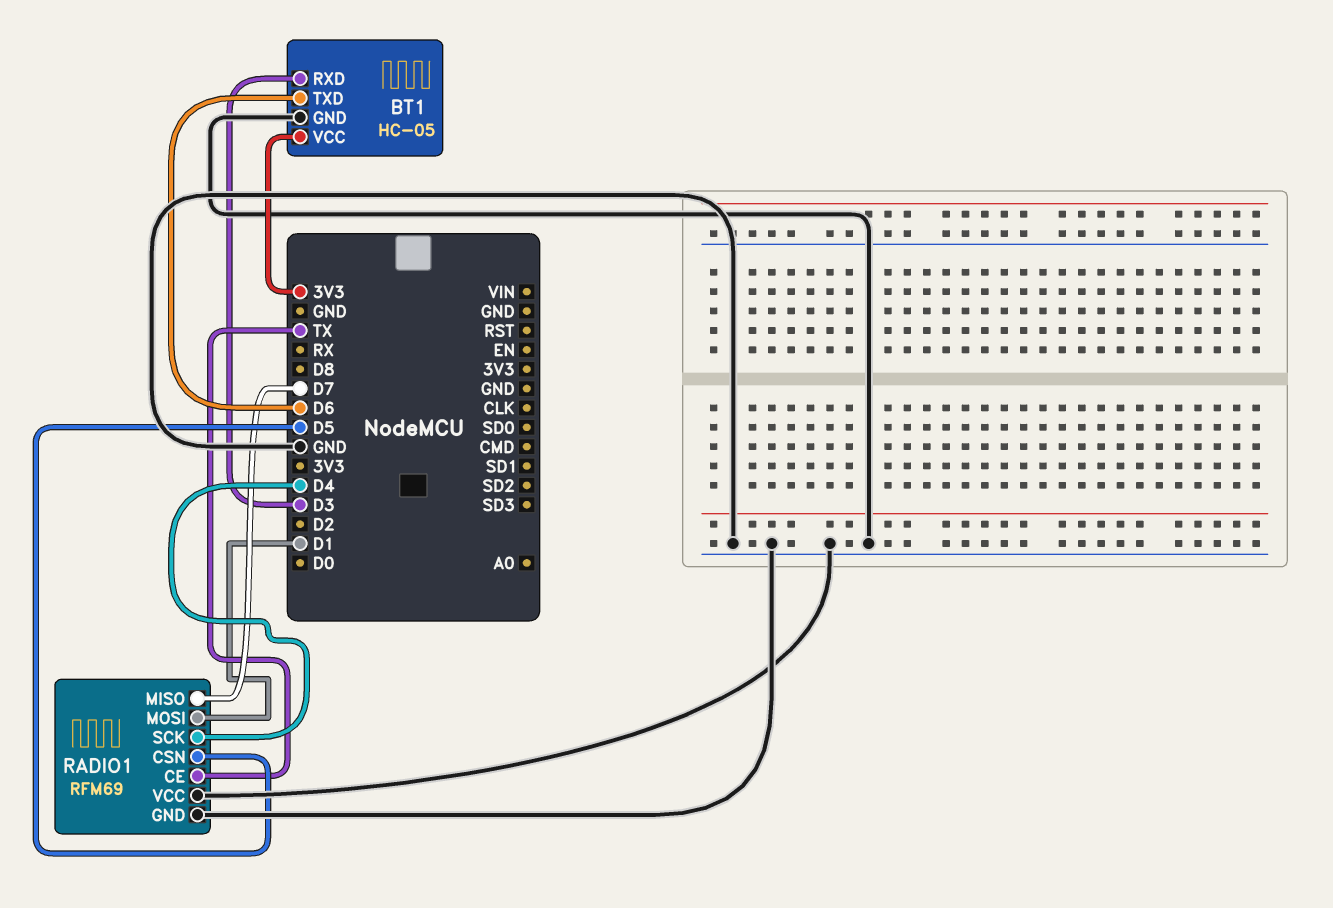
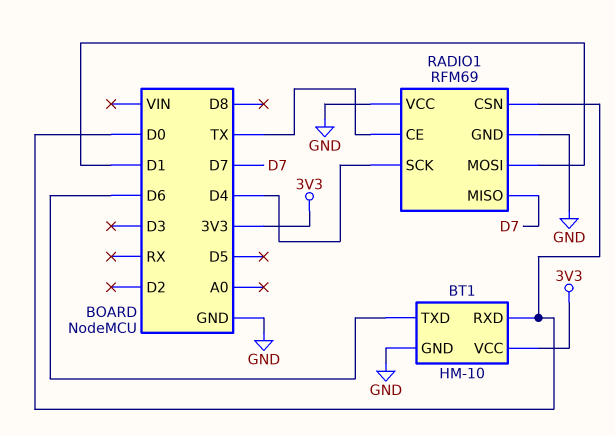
BT1: HC-05 -> HM-10
BT1 pin RXD: D3 -> D0
RADIO1 pin CSN: D5 -> D0

